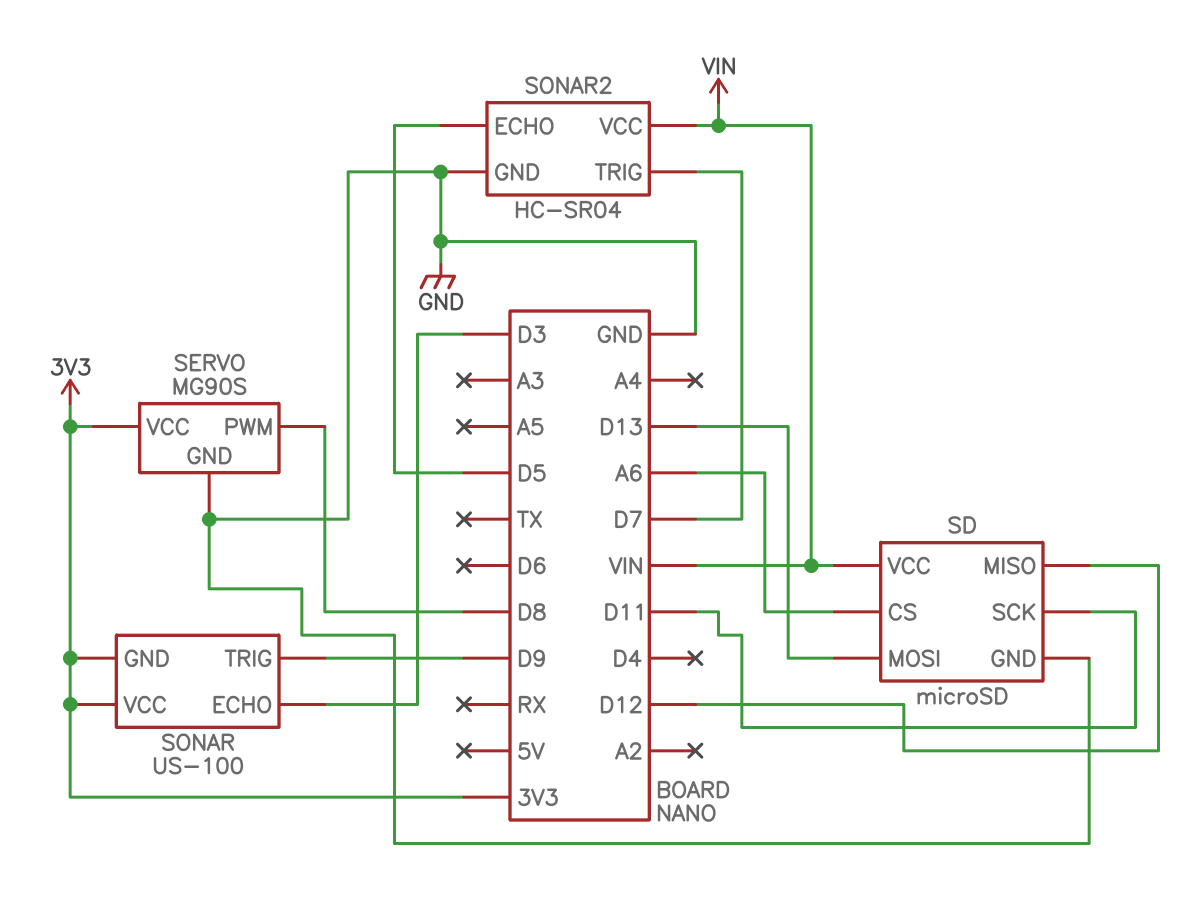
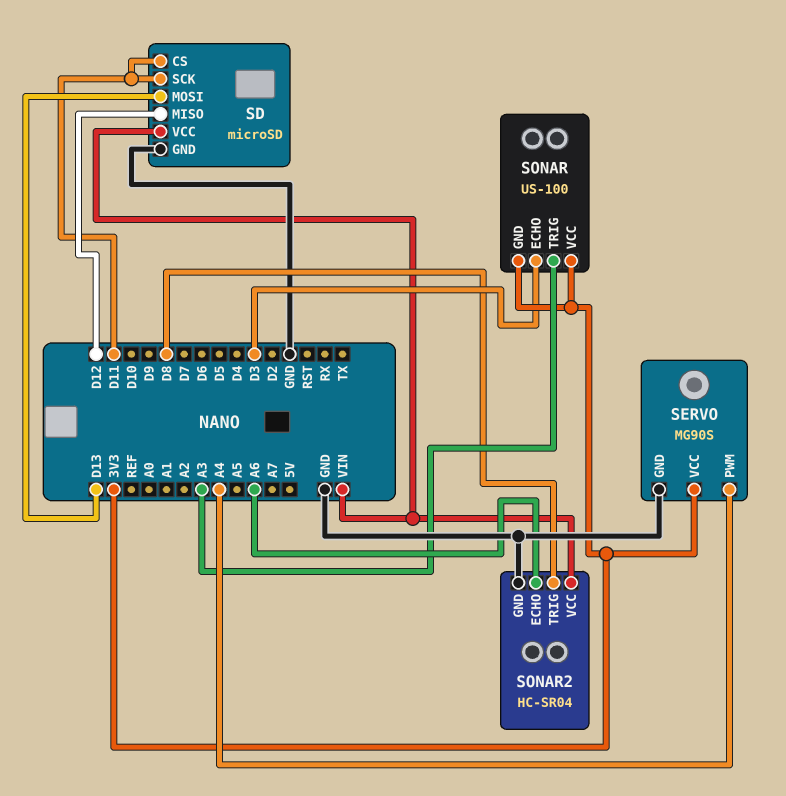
SD pin CS: A6 -> D11
SERVO pin PWM: D8 -> A4
SONAR pin TRIG: D9 -> A3
SONAR2 pin ECHO: D5 -> A6
SONAR2 pin TRIG: D7 -> D8

